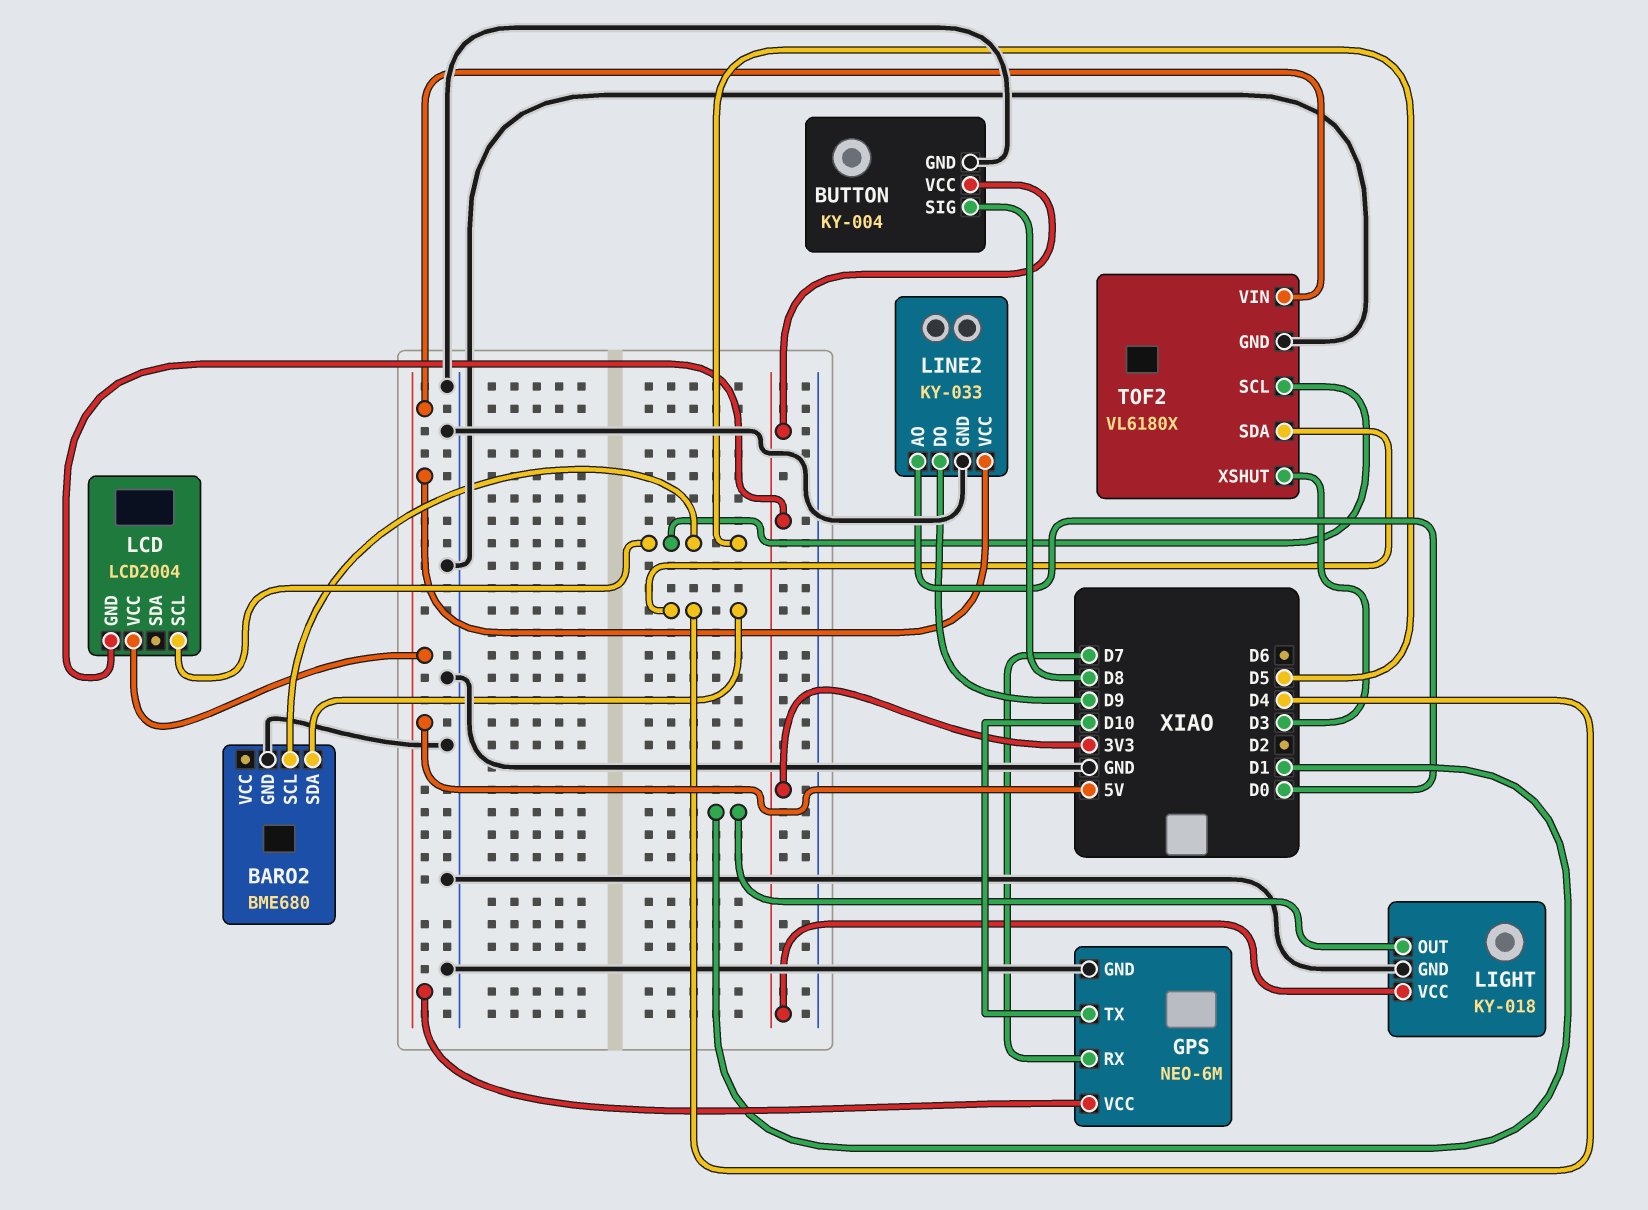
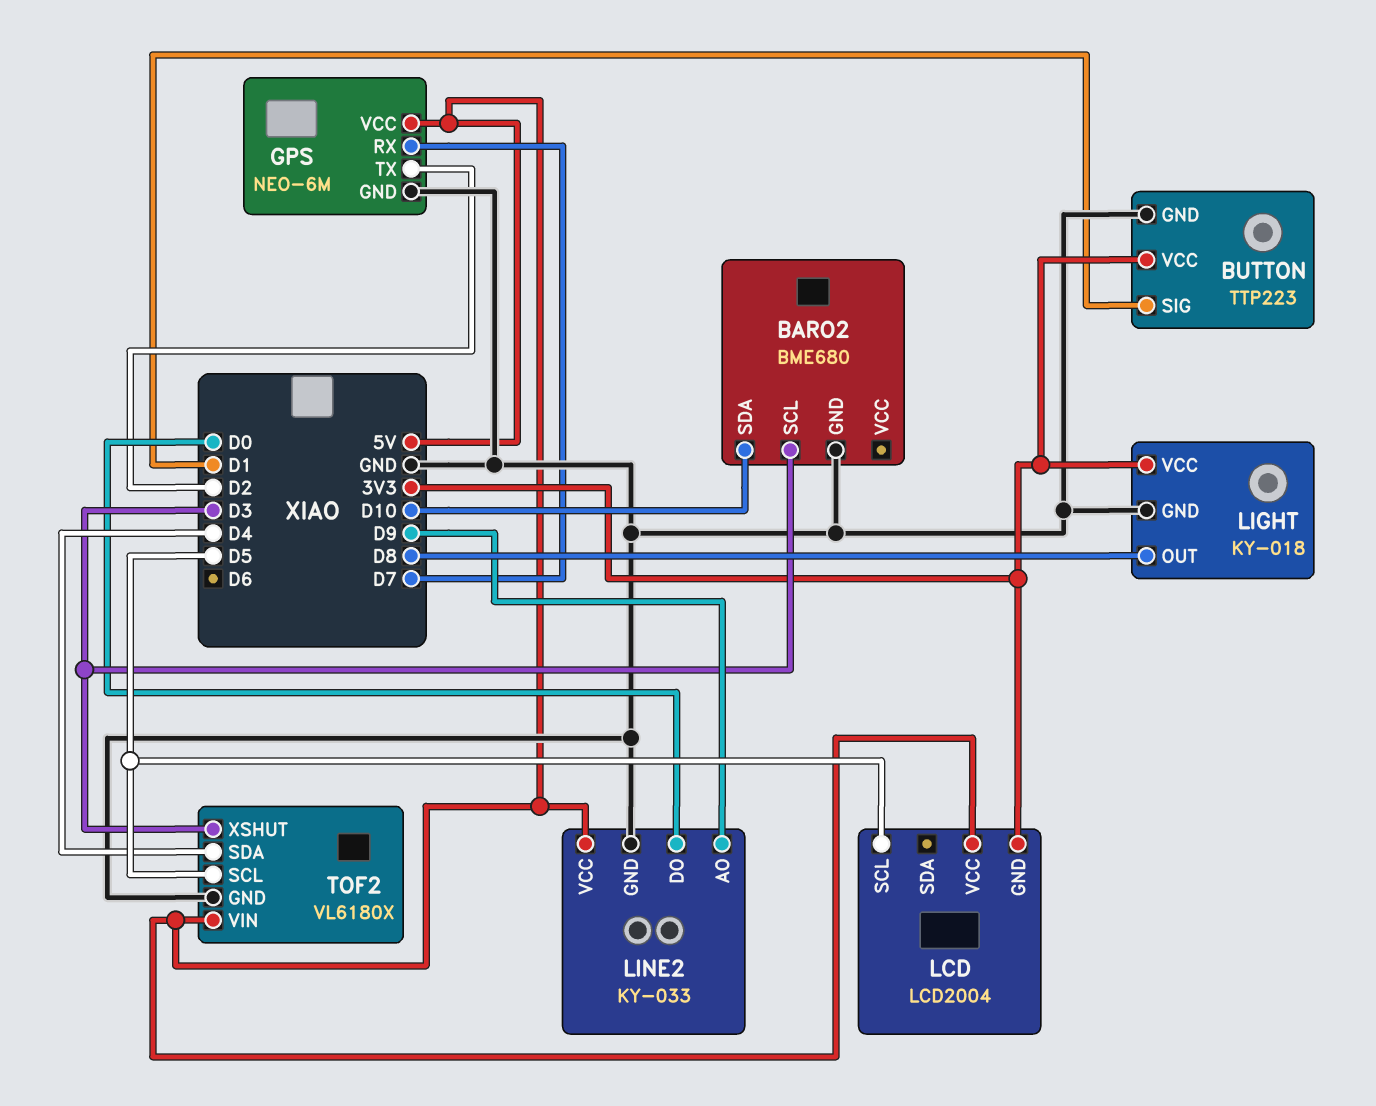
BARO2 pin SCL: D5 -> D3
BARO2 pin SDA: D4 -> D10
BUTTON: KY-004 -> TTP223
BUTTON pin SIG: D8 -> D1
GPS pin TX: D10 -> D2
LIGHT pin OUT: D1 -> D8
LINE2 pin AO: D0 -> D9
LINE2 pin DO: D9 -> D0

